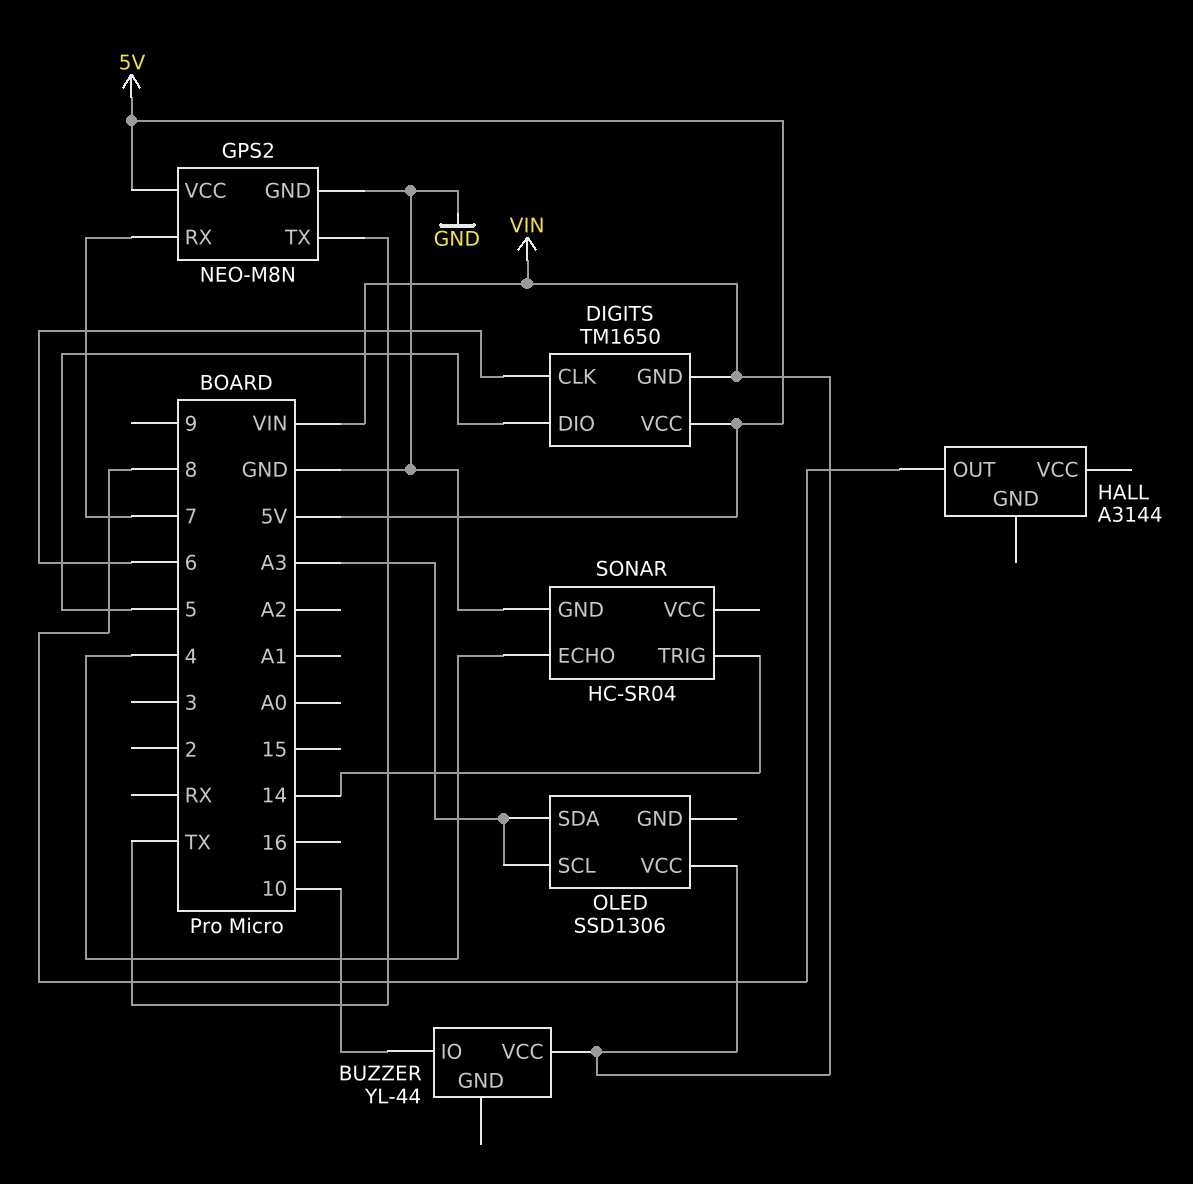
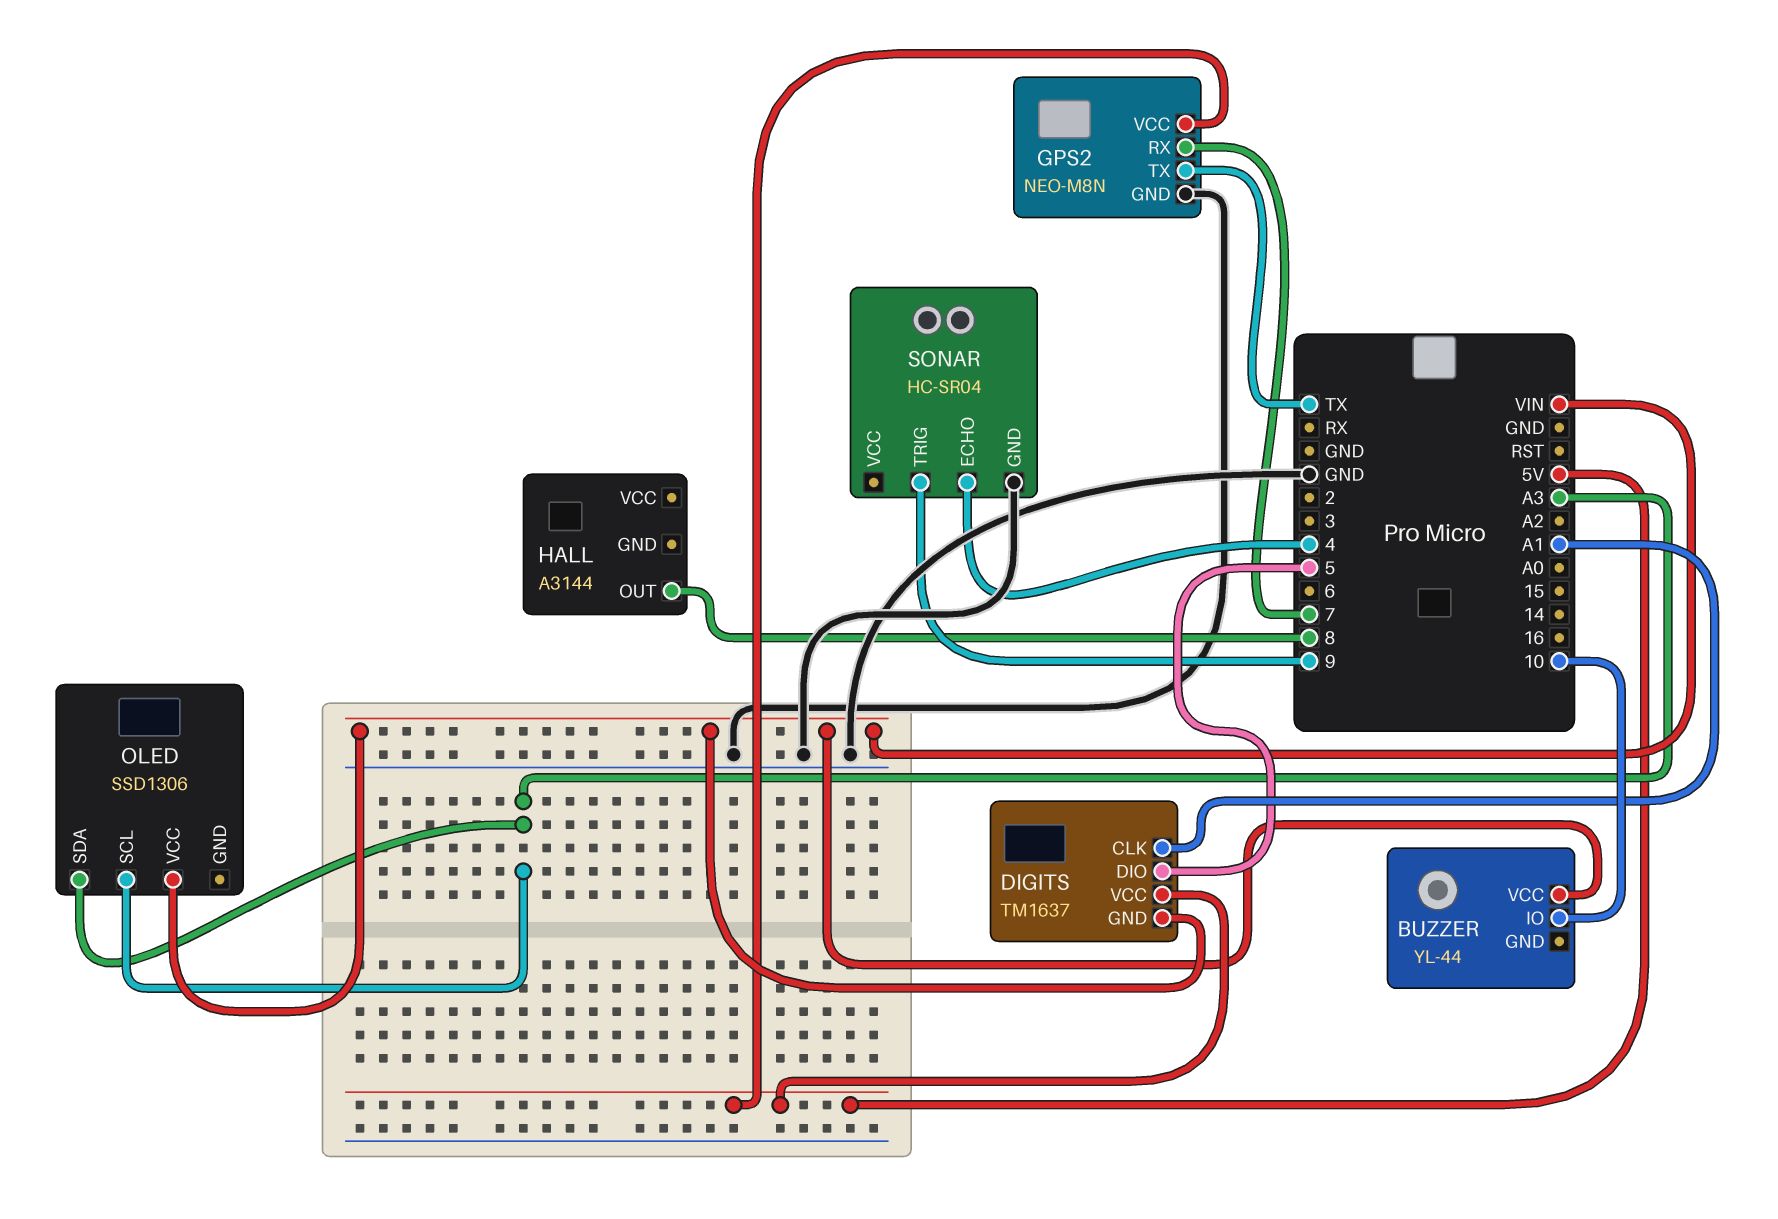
DIGITS: TM1650 -> TM1637
DIGITS pin CLK: 6 -> A1
SONAR pin TRIG: 14 -> 9

